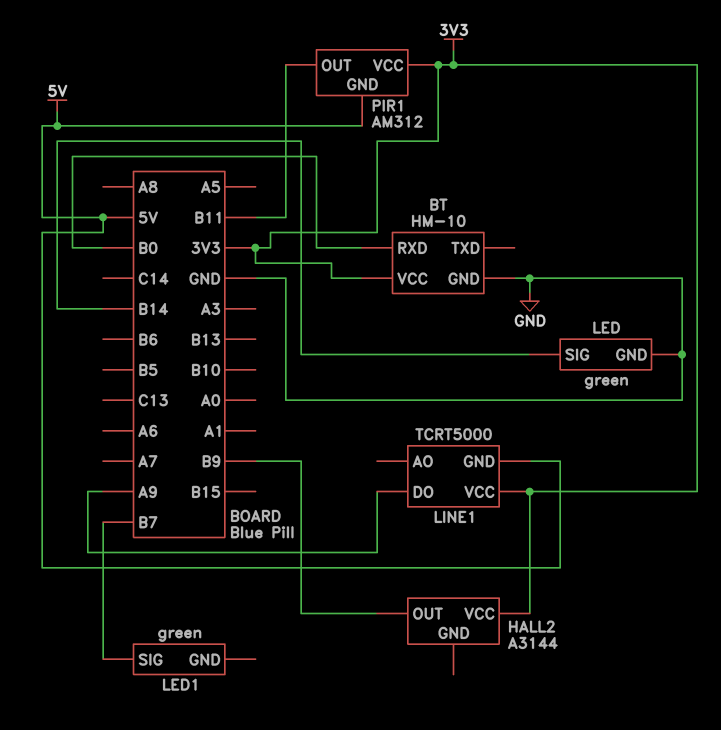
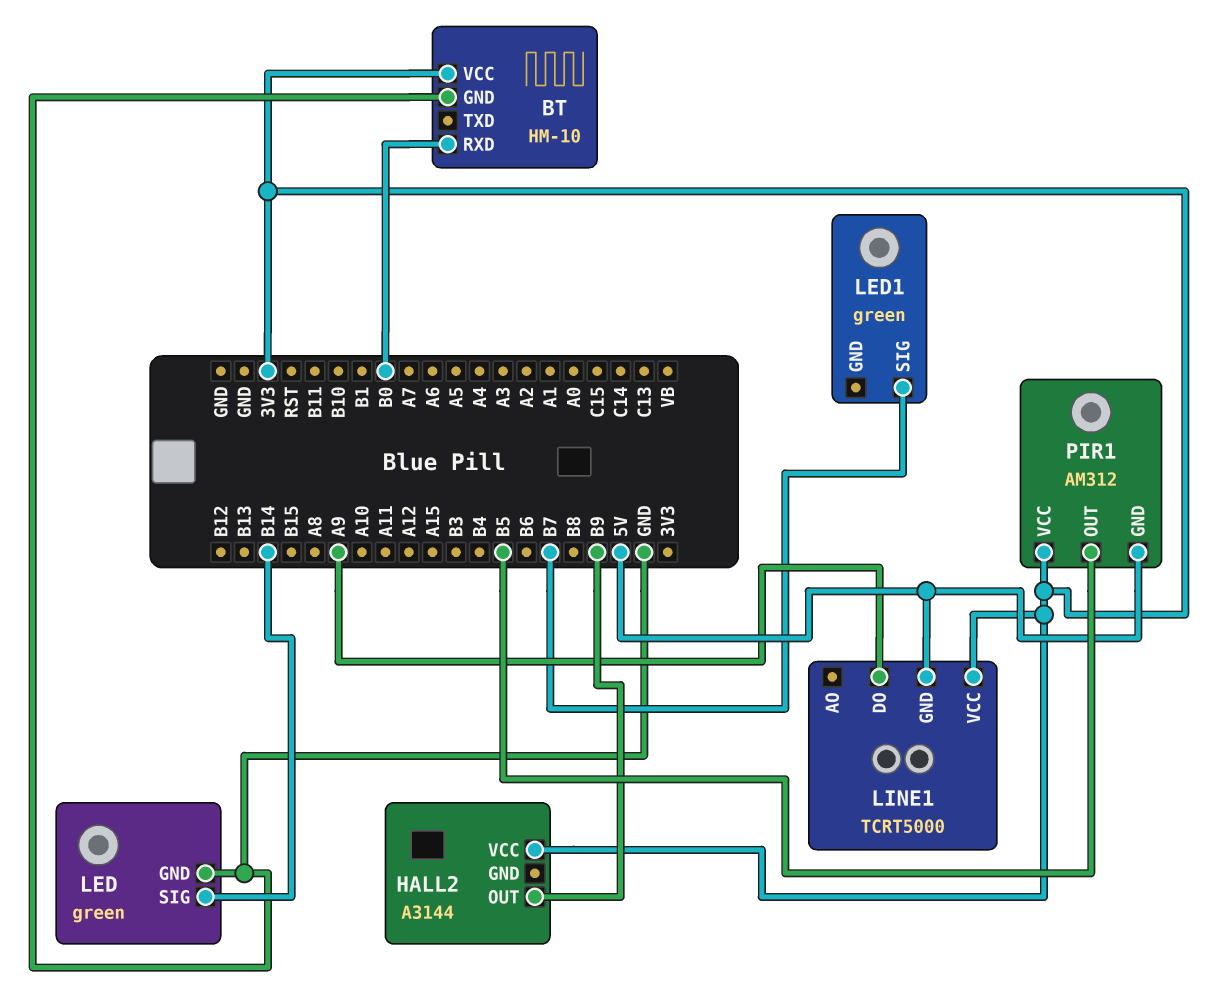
PIR1 pin OUT: B11 -> B5

